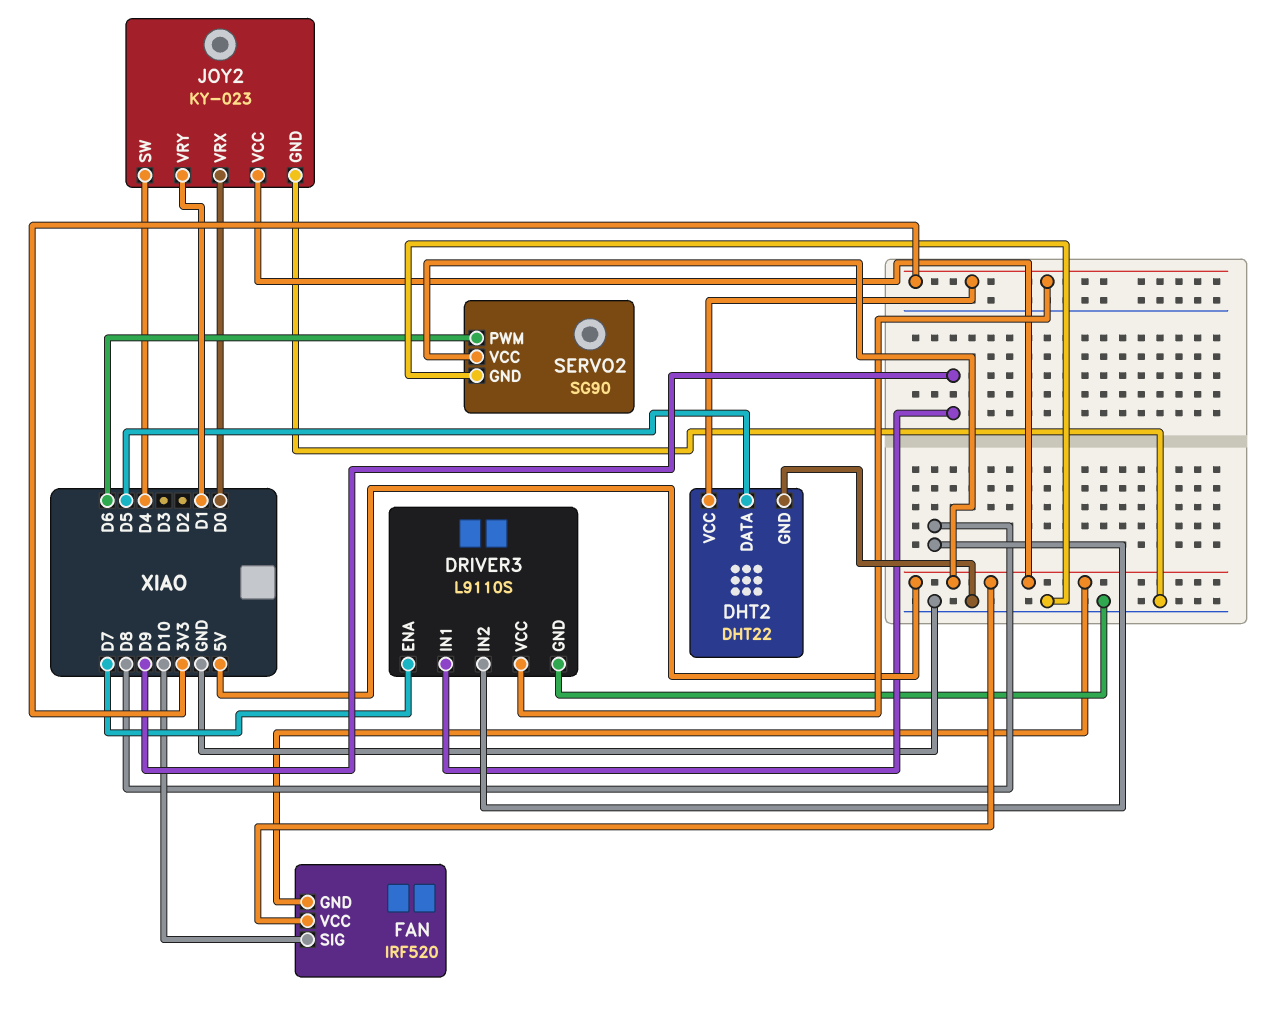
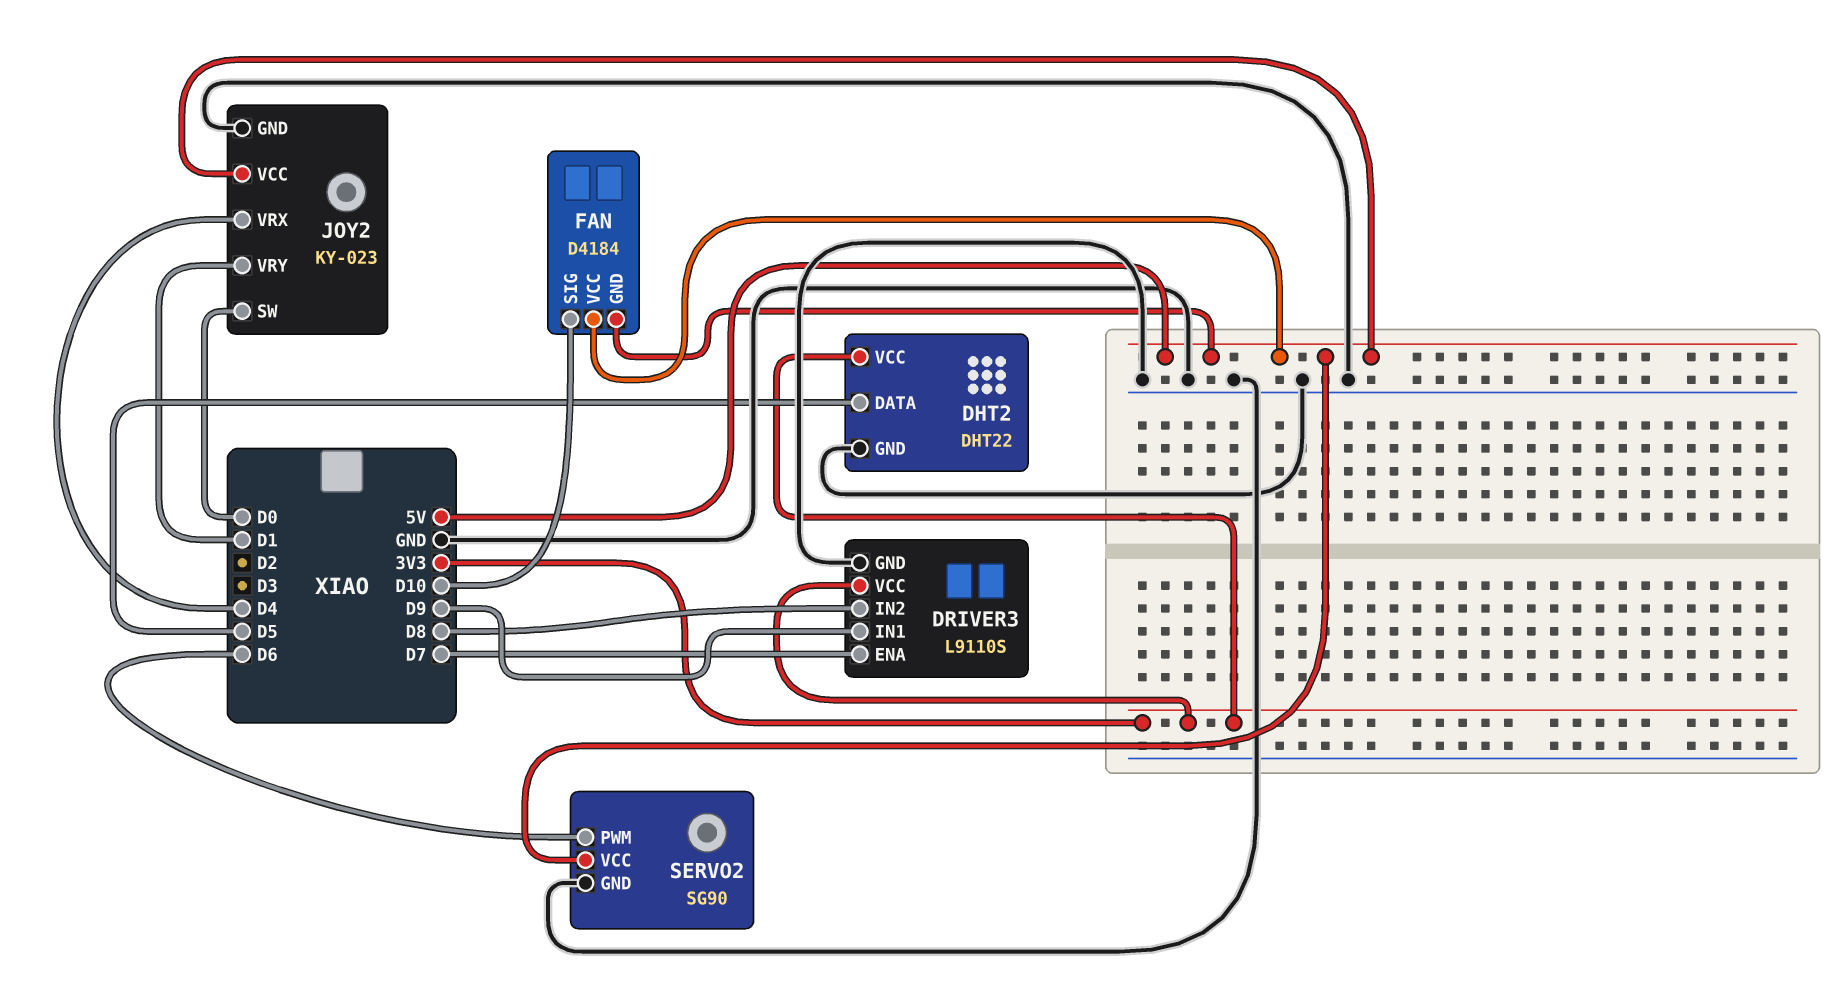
FAN: IRF520 -> D4184
JOY2 pin SW: D4 -> D0
JOY2 pin VRX: D0 -> D4

